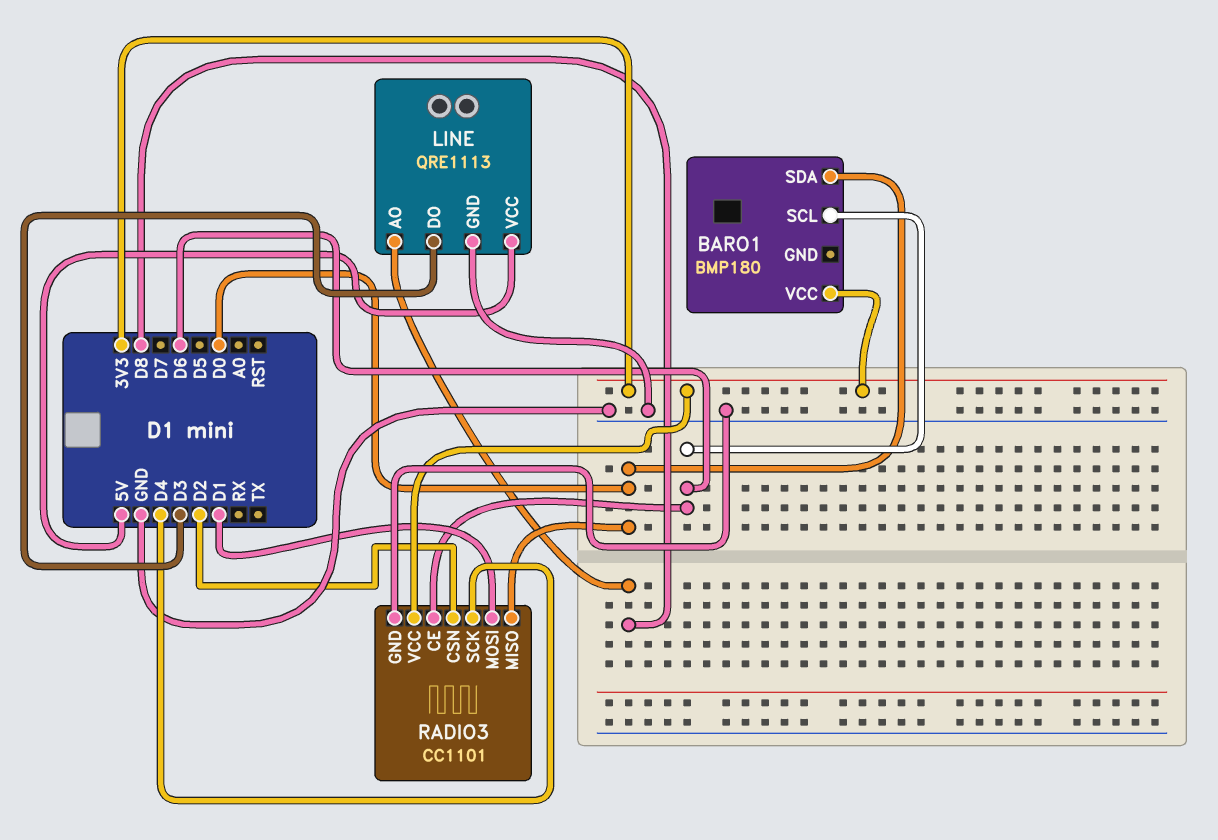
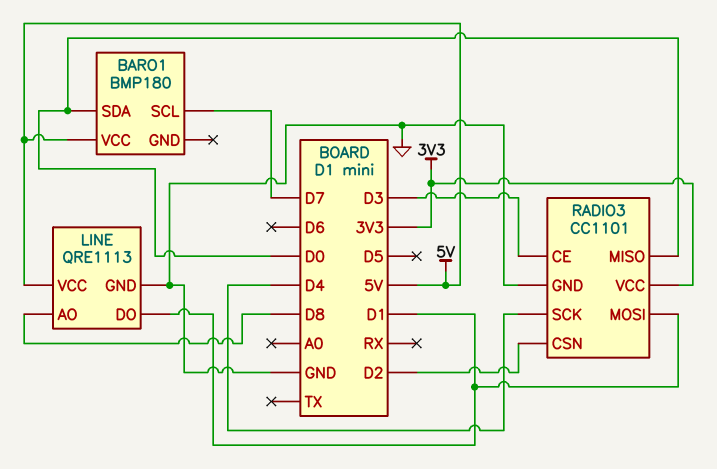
BARO1 pin SCL: D6 -> D7
BARO1 pin VCC: 3V3 -> 5V
LINE pin DO: D3 -> D1
RADIO3 pin CE: D6 -> D3

